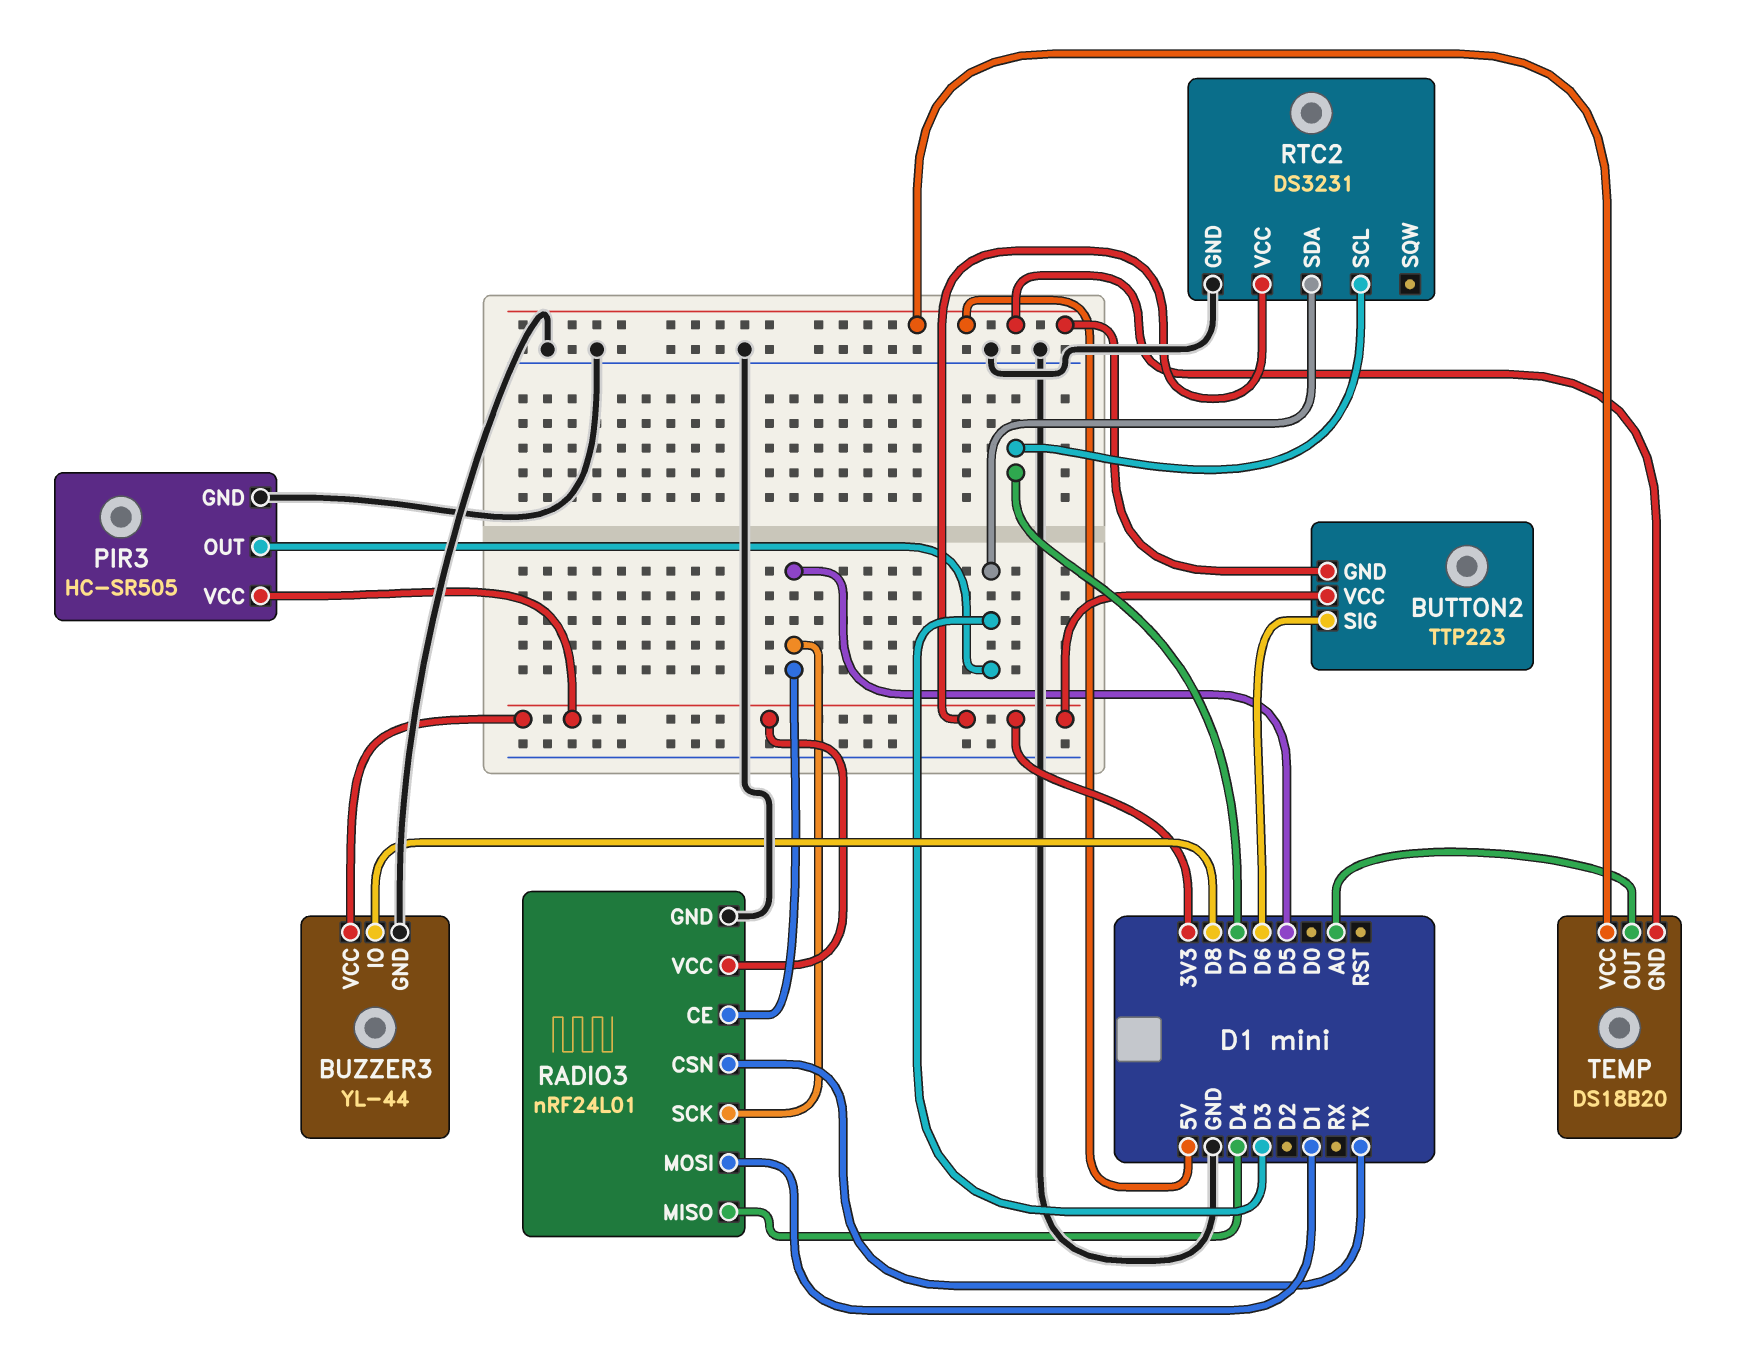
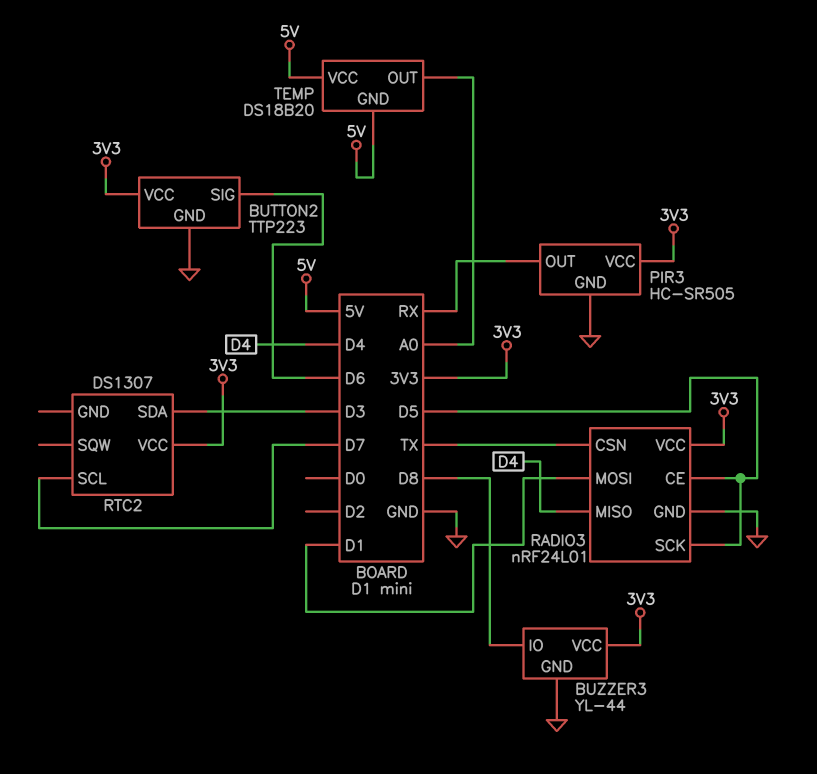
BUTTON2 pin GND: 5V -> GND
PIR3 pin OUT: D3 -> RX
RTC2: DS3231 -> DS1307
RTC2 pin GND: GND -> none

